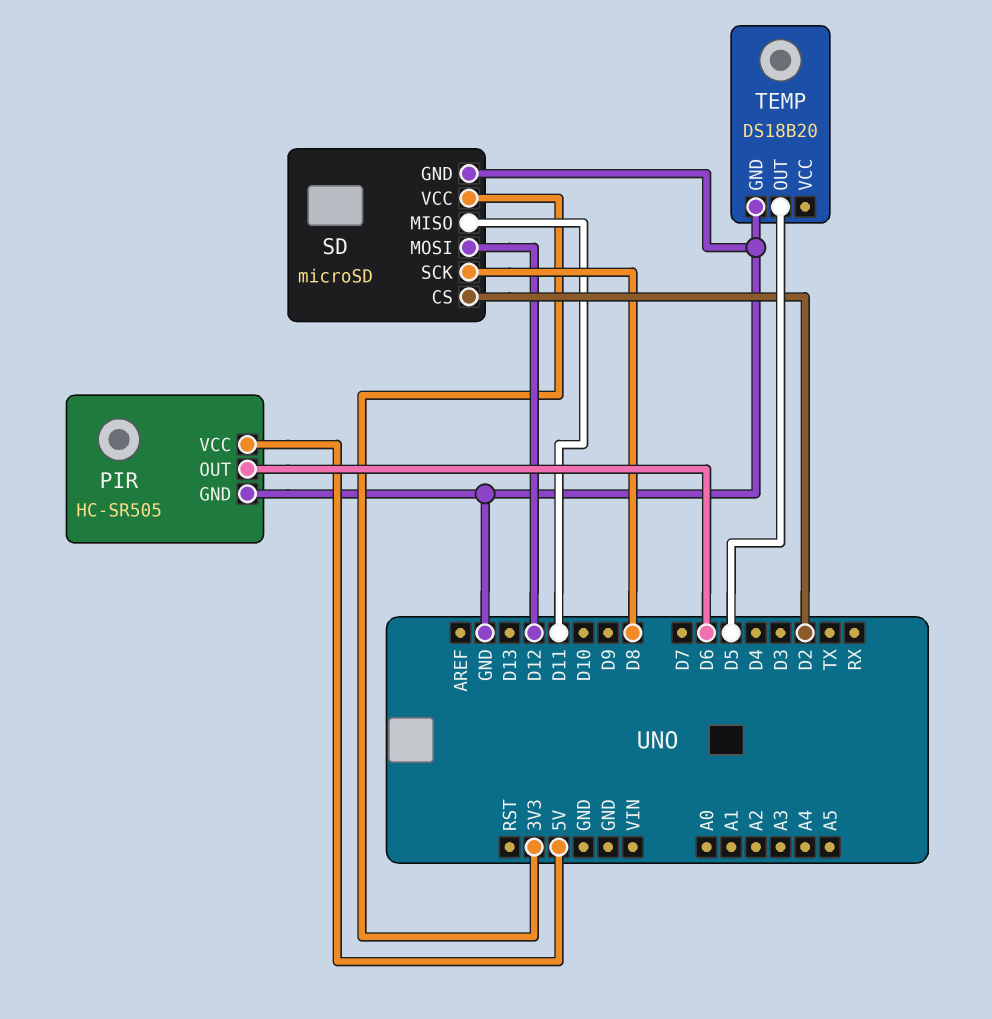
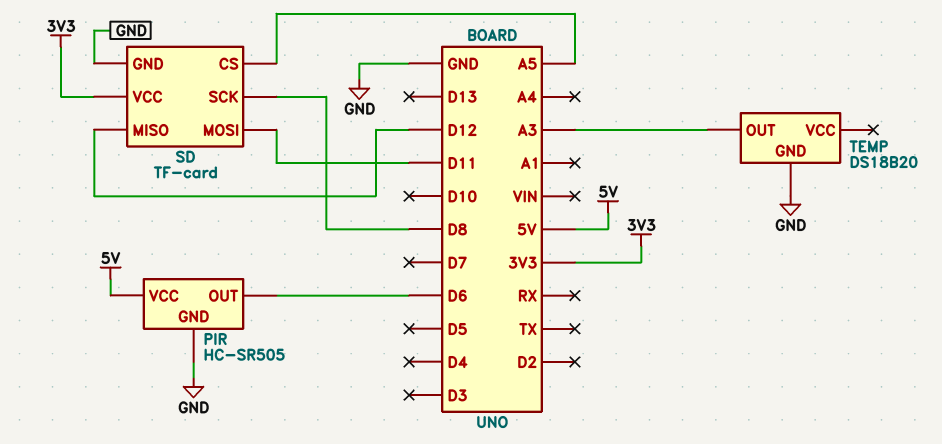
SD: microSD -> TF-card
SD pin CS: D2 -> A5
SD pin MISO: D11 -> D12
SD pin MOSI: D12 -> D11
TEMP pin OUT: D5 -> A3

